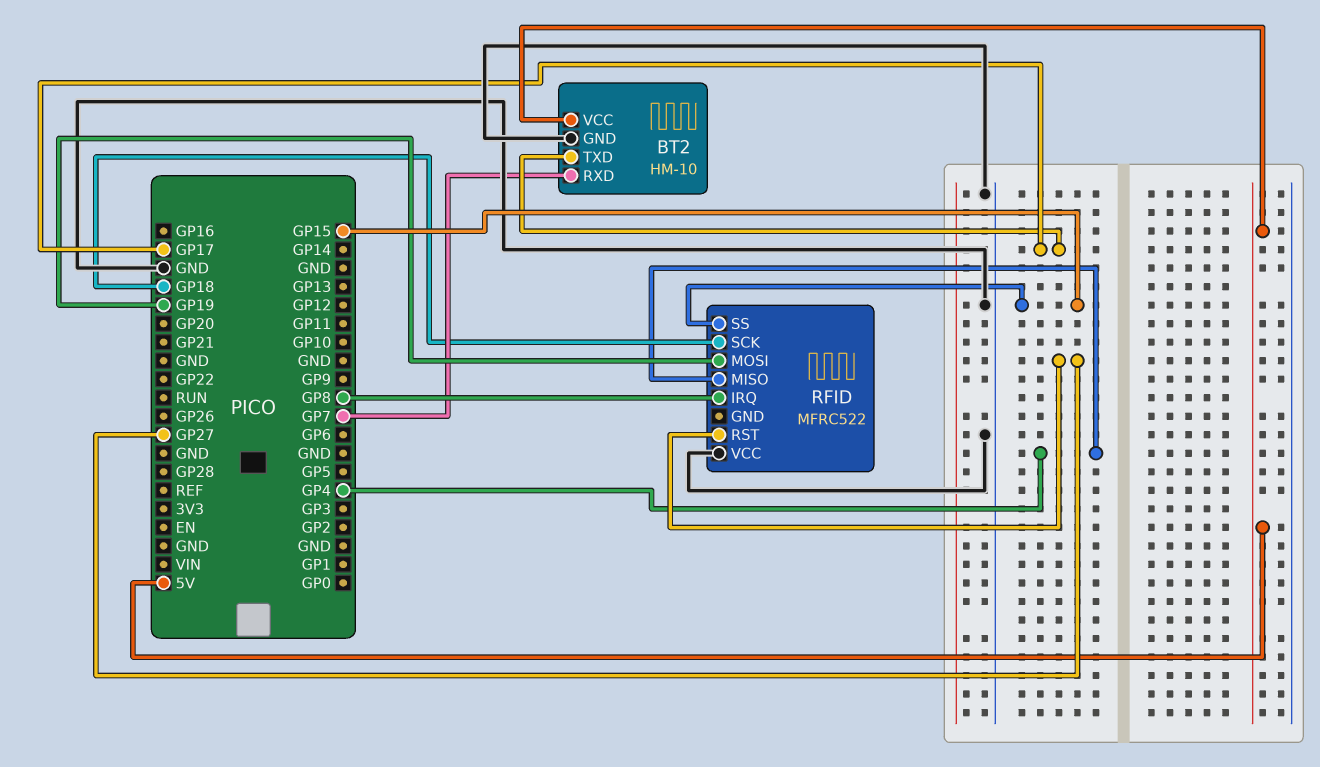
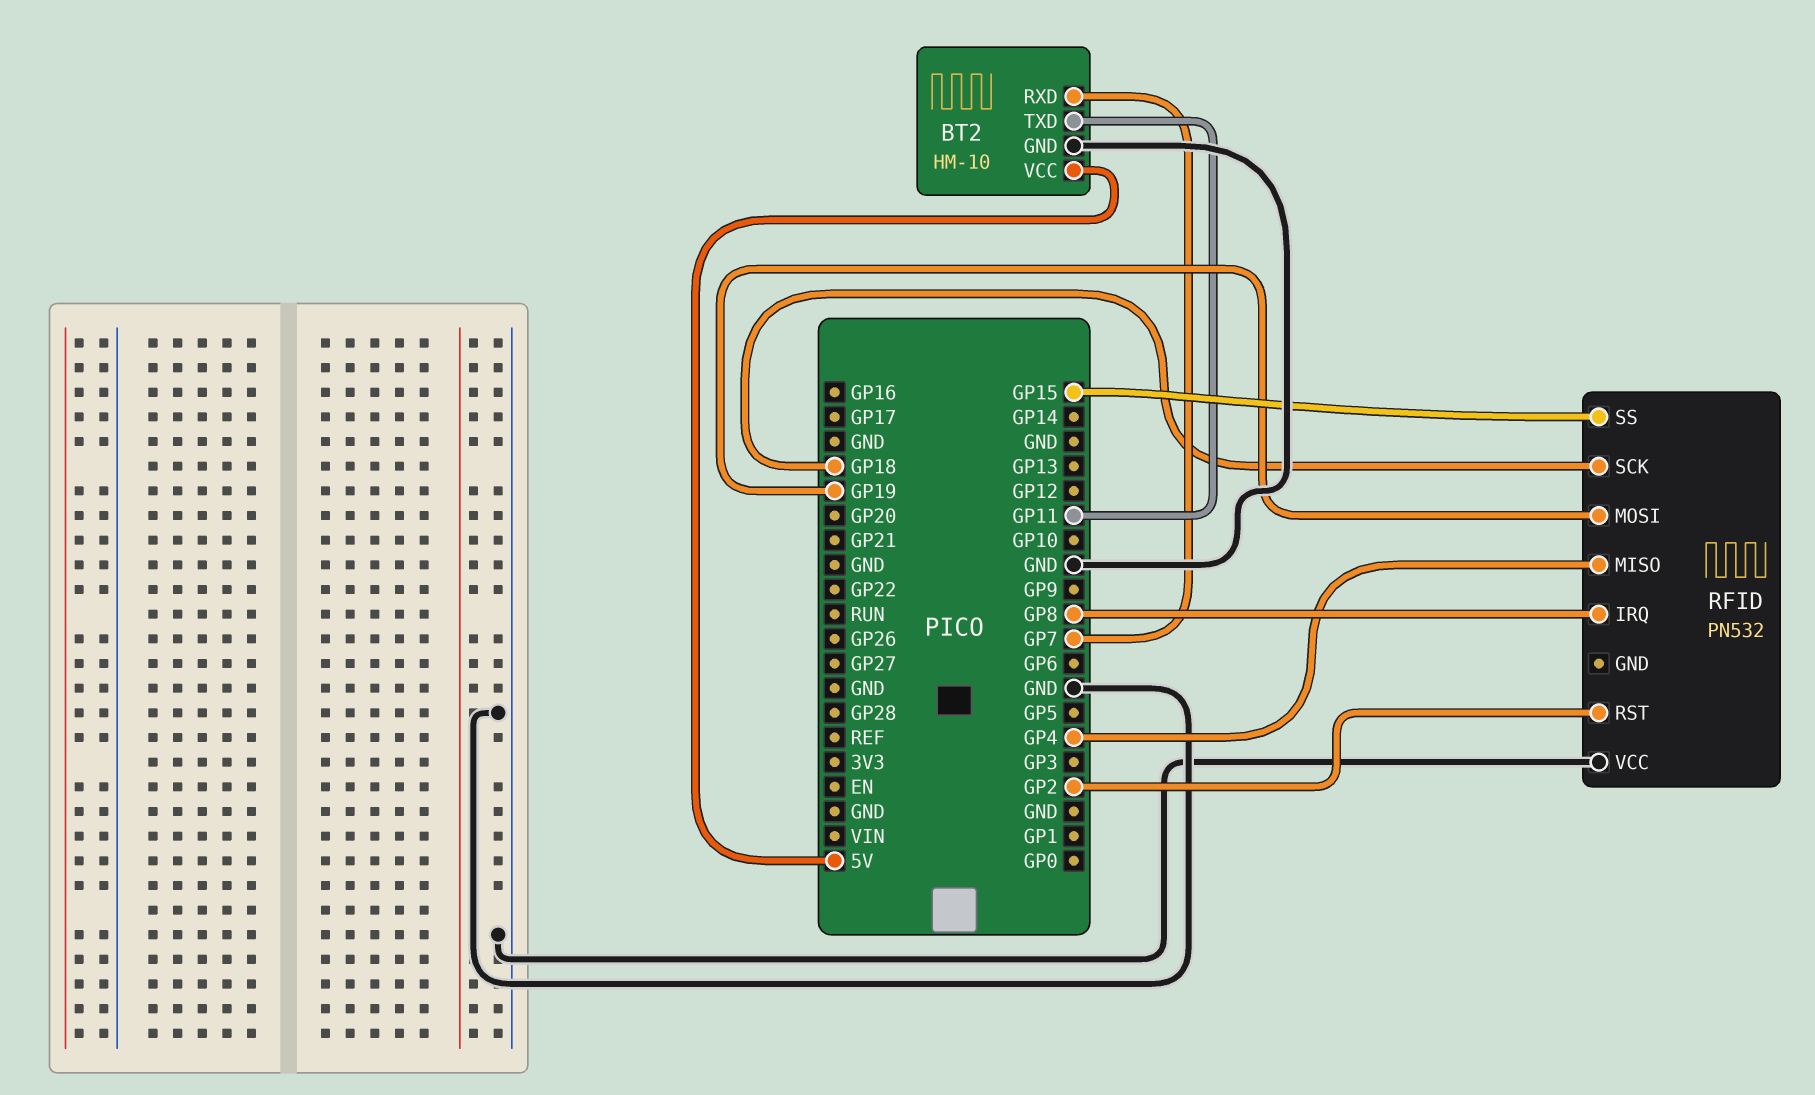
BT2 pin TXD: GP17 -> GP11
RFID: MFRC522 -> PN532
RFID pin RST: GP27 -> GP2

